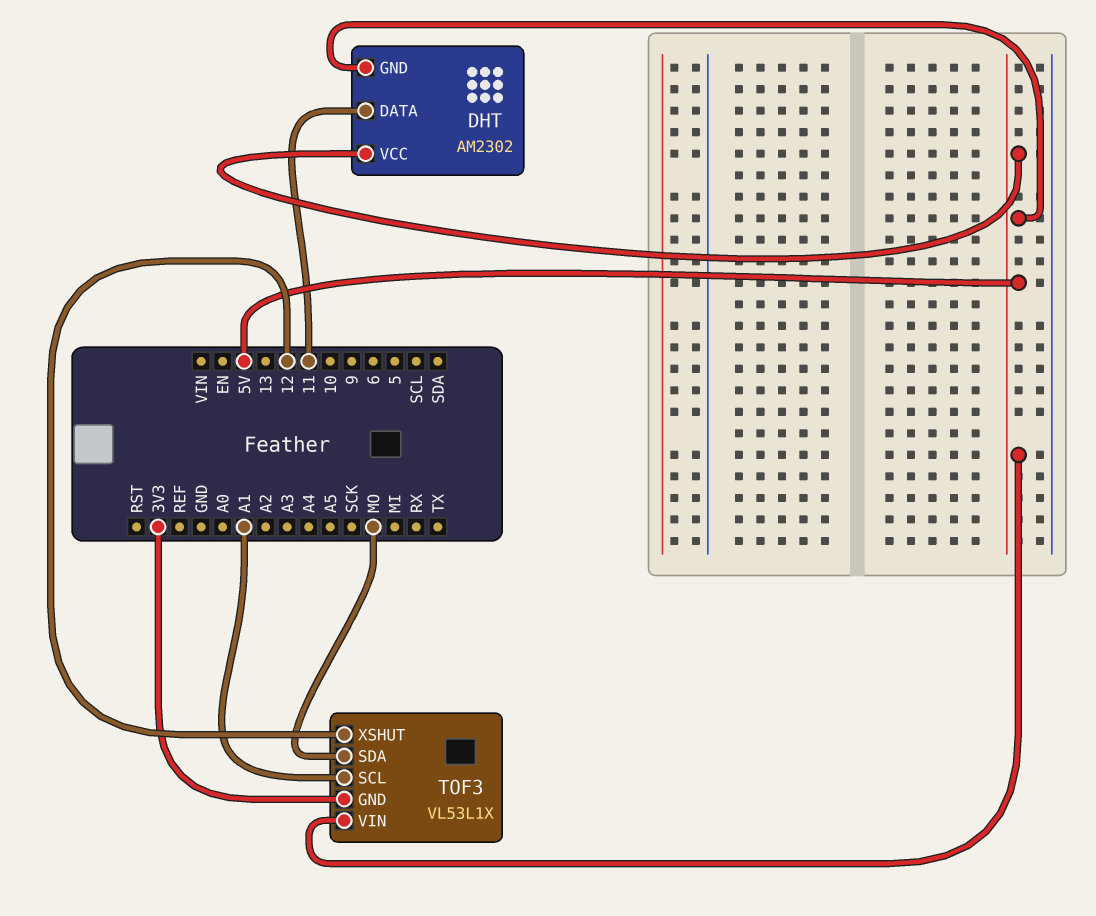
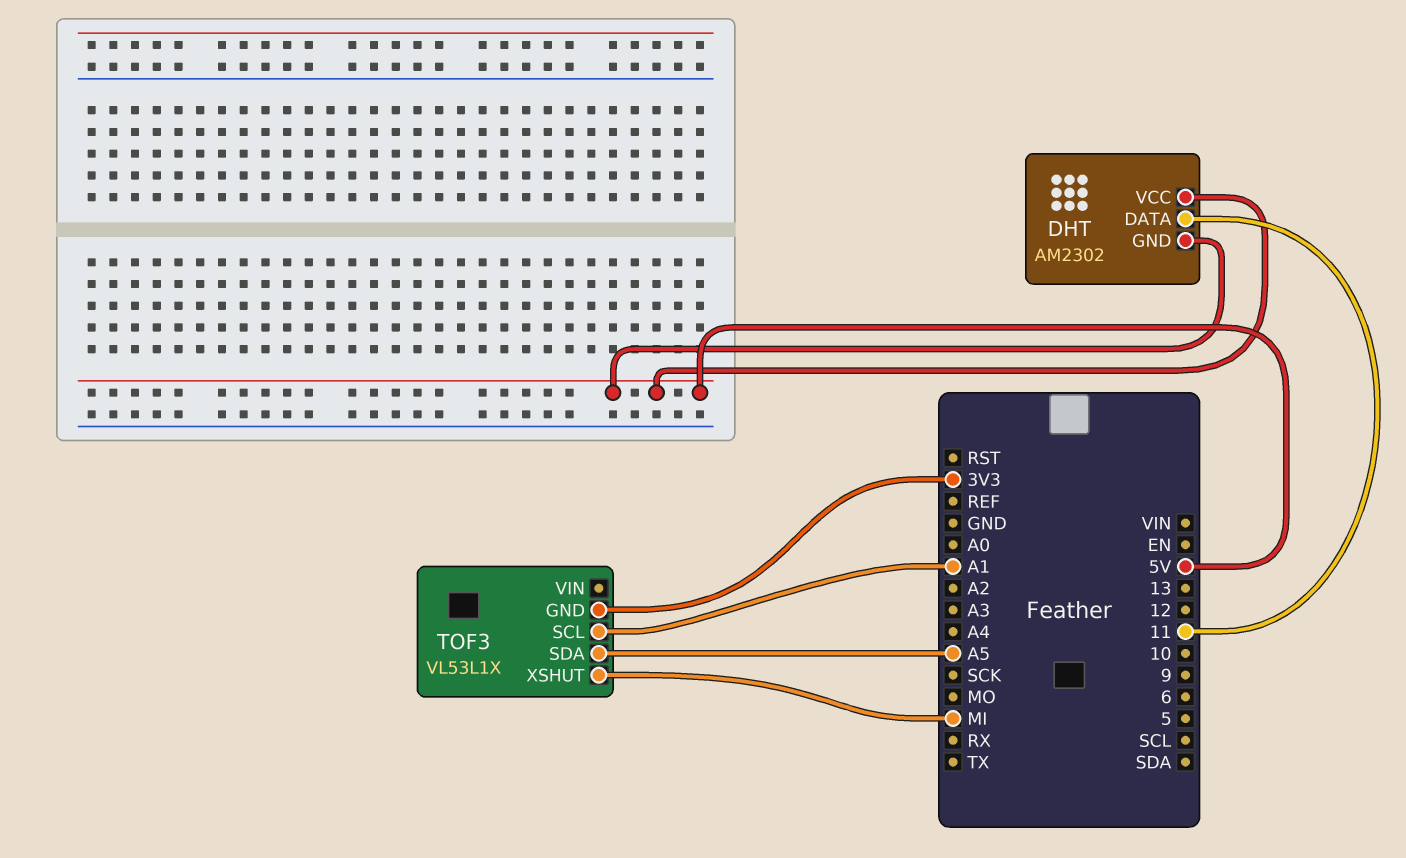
TOF3 pin SDA: MO -> A5
TOF3 pin VIN: 5V -> none
TOF3 pin XSHUT: 12 -> MI

